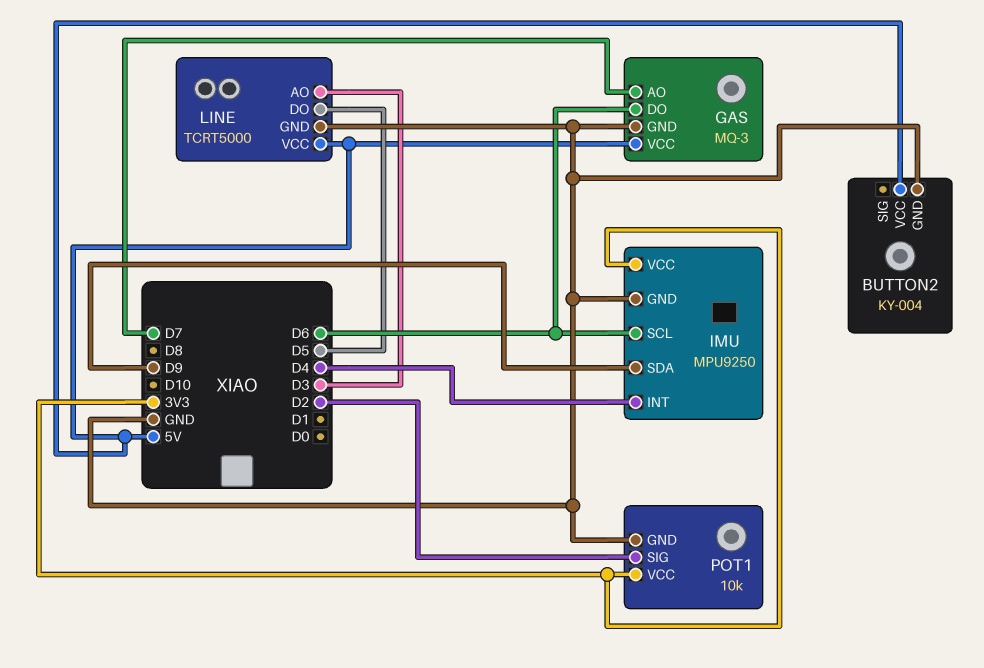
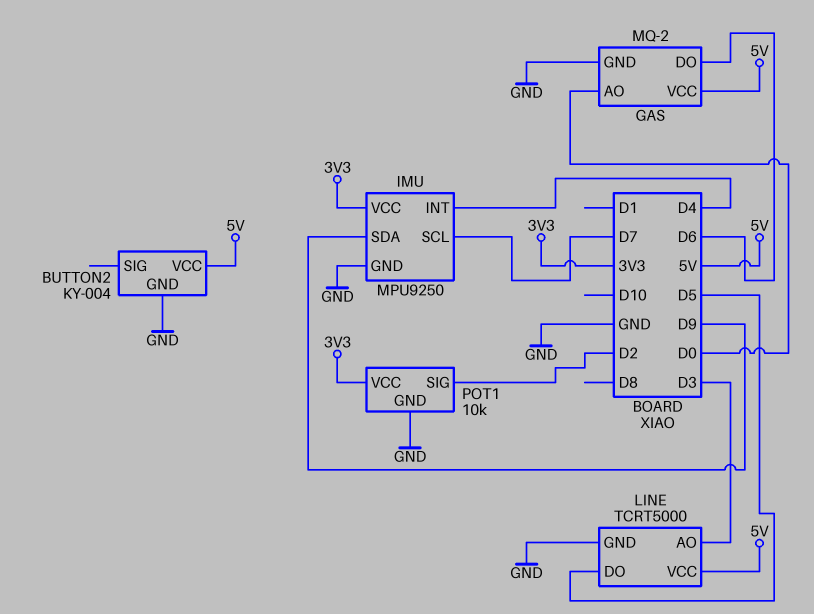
GAS: MQ-3 -> MQ-2
GAS pin AO: D7 -> D0
IMU pin SCL: D6 -> D7

